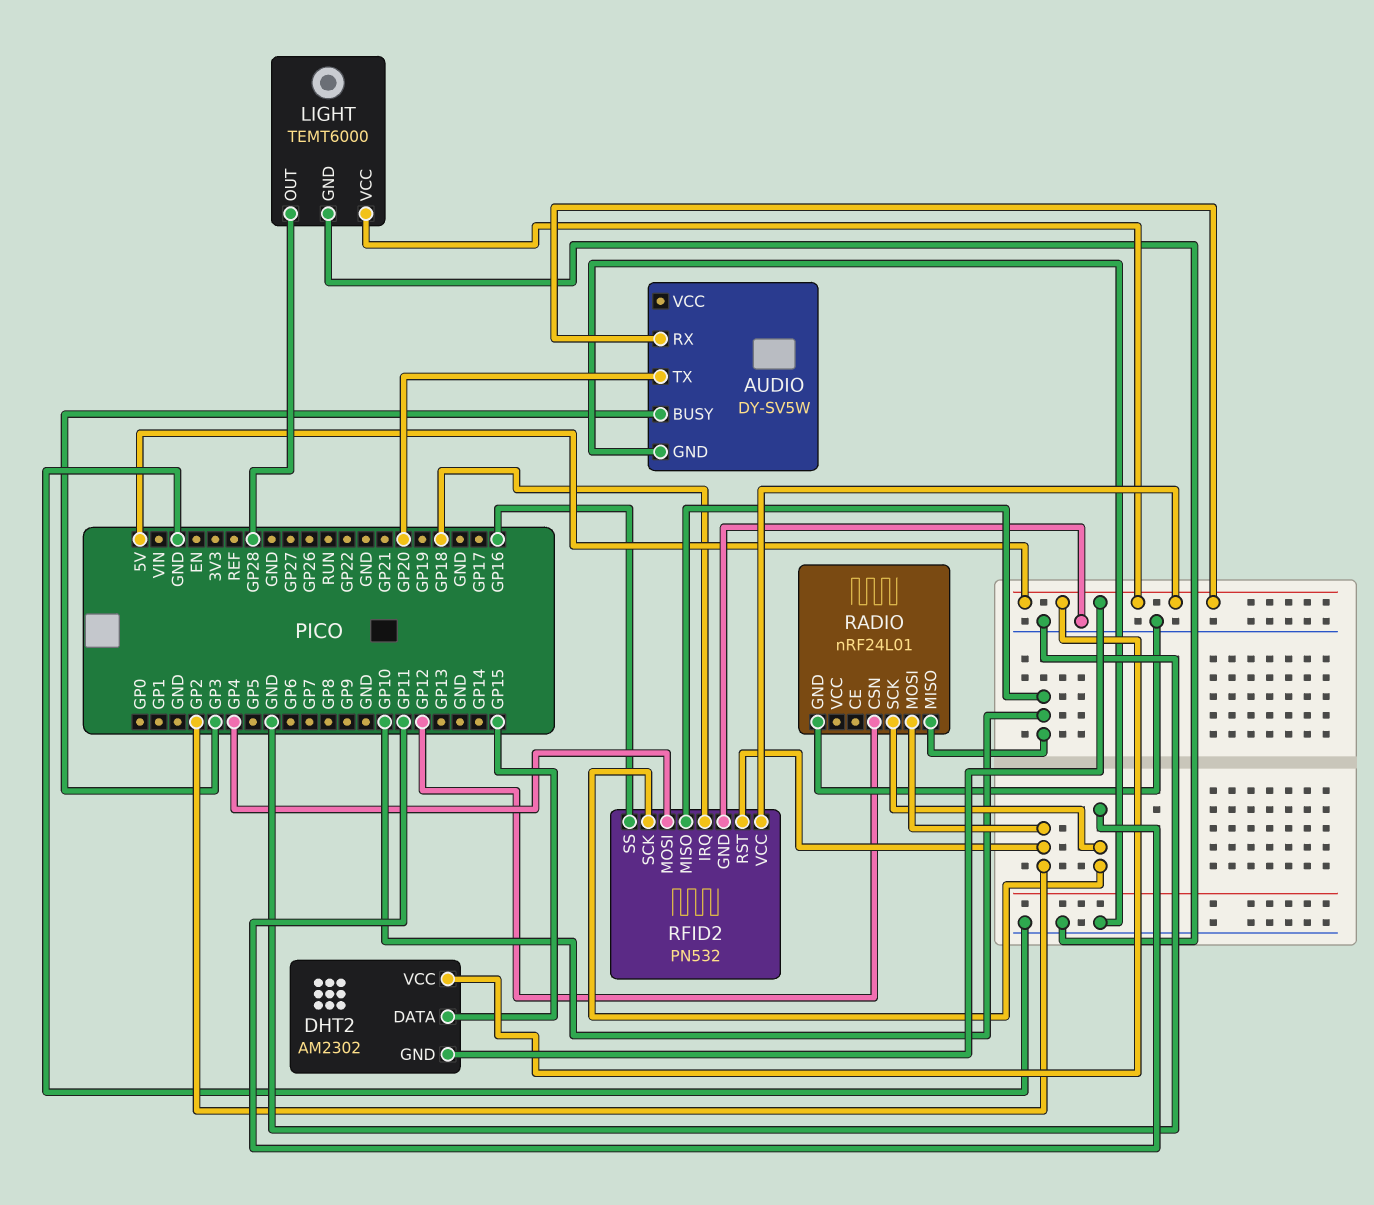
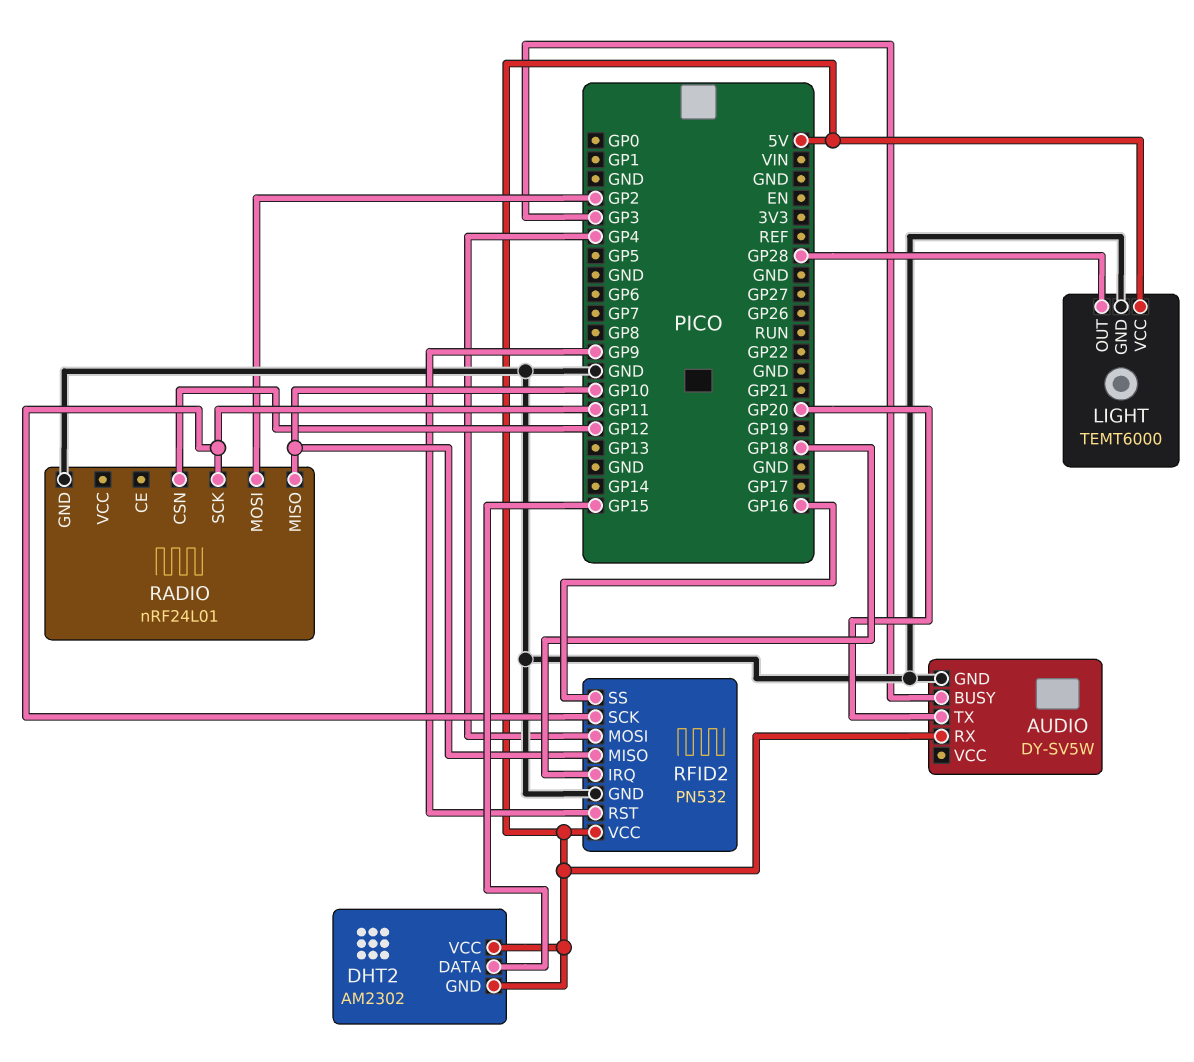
RFID2 pin RST: GP2 -> GP9

